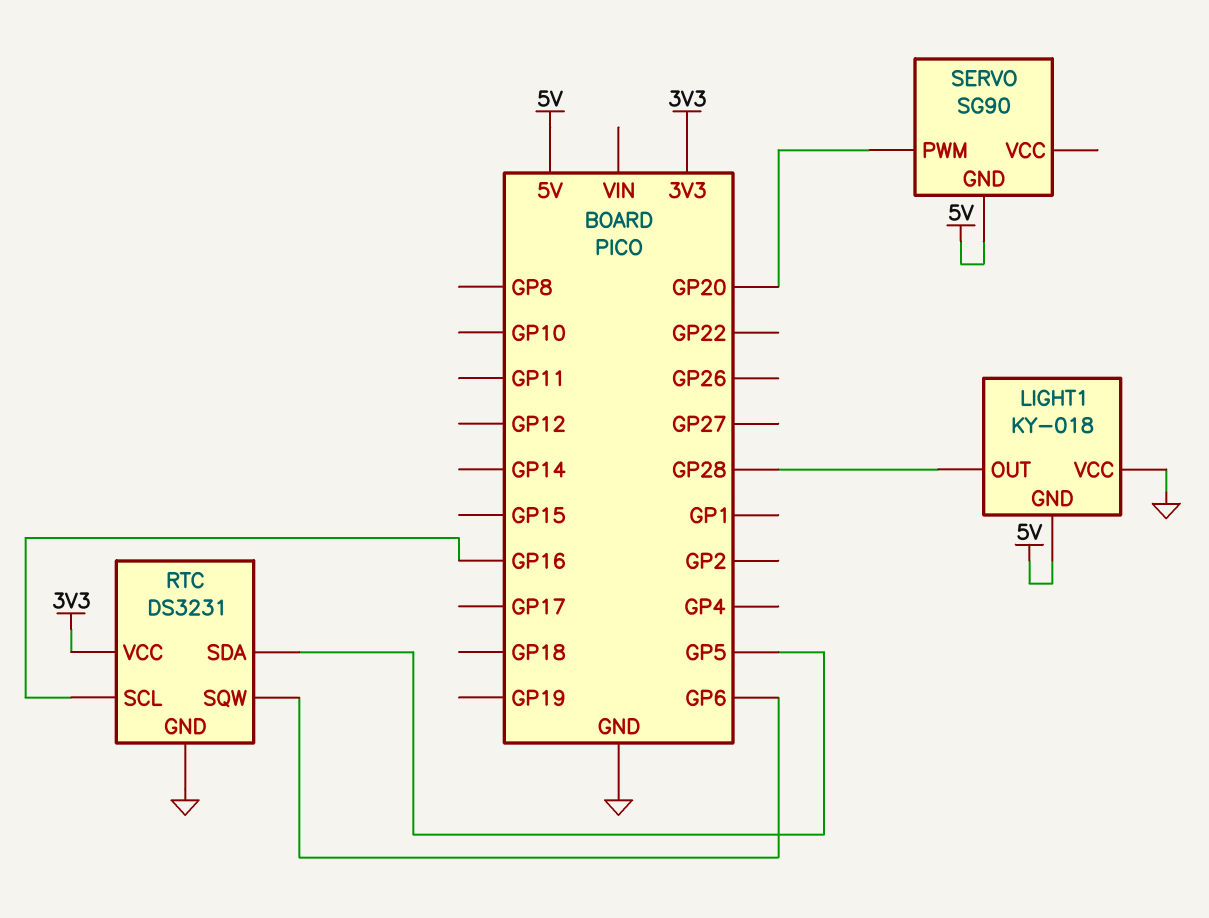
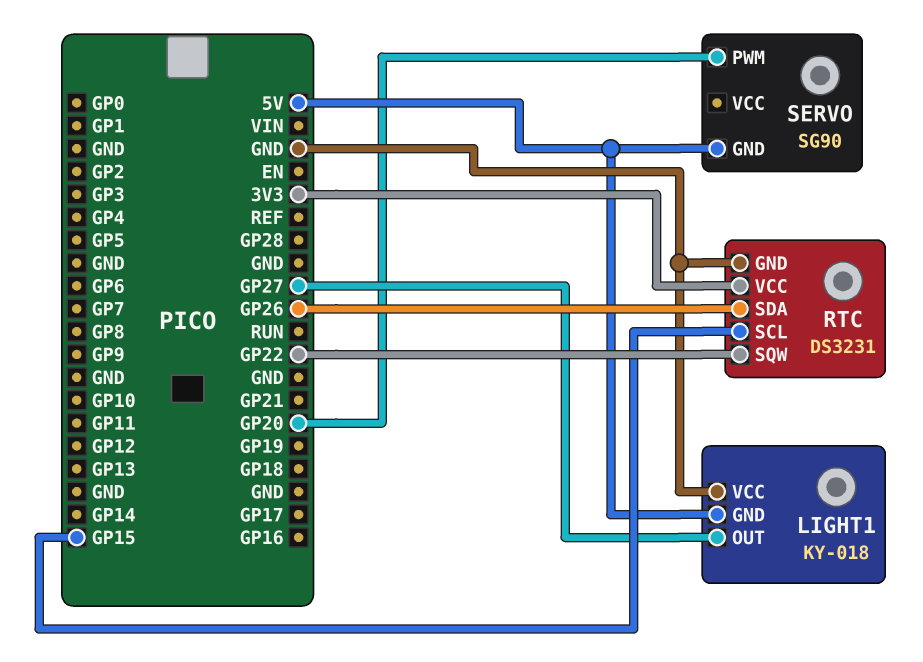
LIGHT1 pin OUT: GP28 -> GP27
RTC pin SCL: GP16 -> GP15
RTC pin SDA: GP5 -> GP26
RTC pin SQW: GP6 -> GP22

